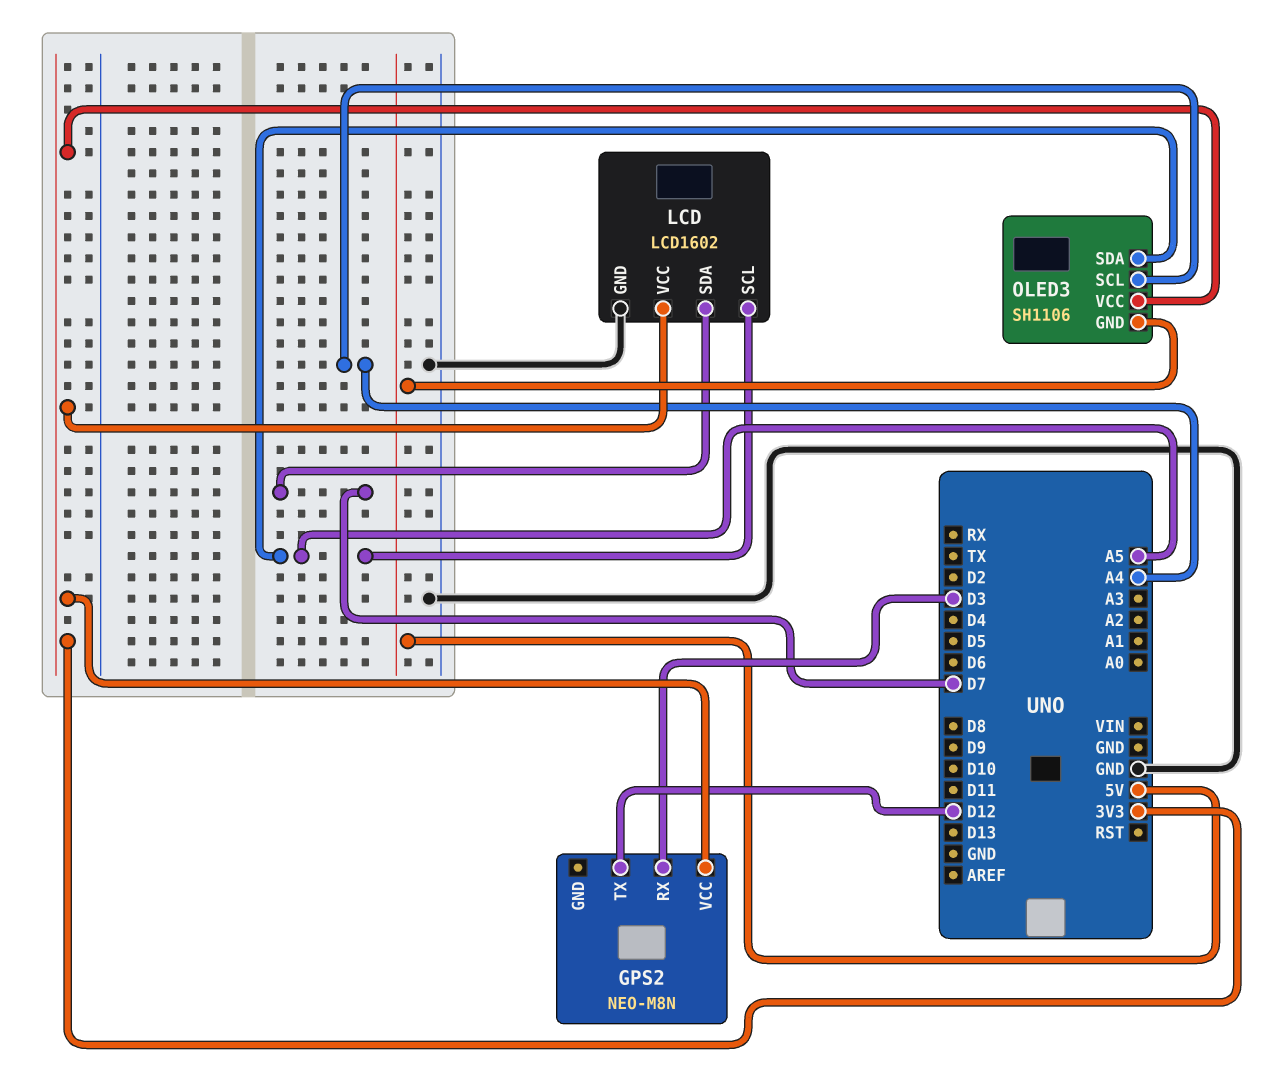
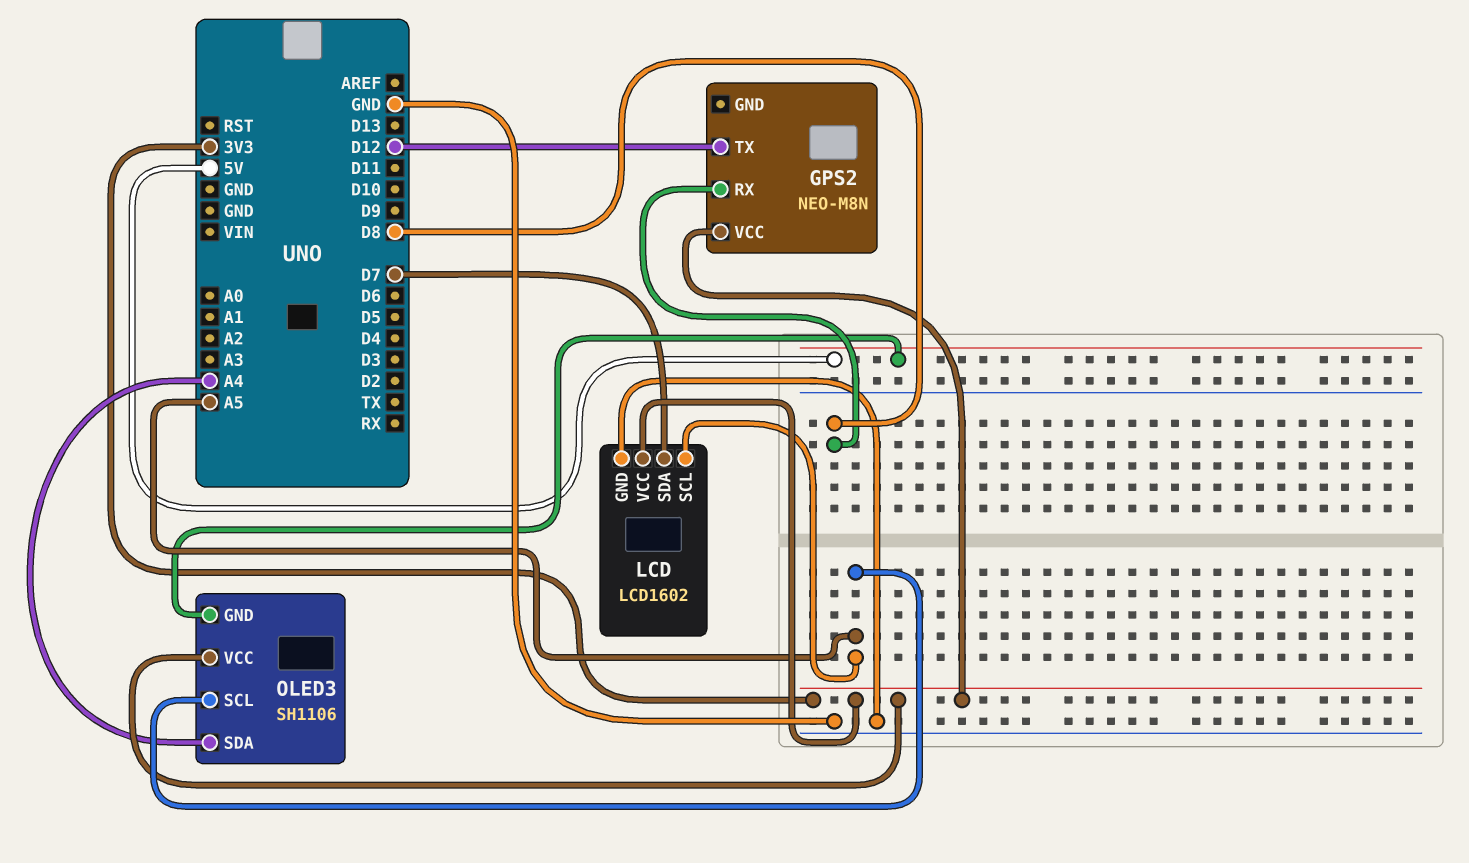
GPS2 pin RX: D3 -> D8
OLED3 pin SCL: A4 -> A5
OLED3 pin SDA: A5 -> A4

